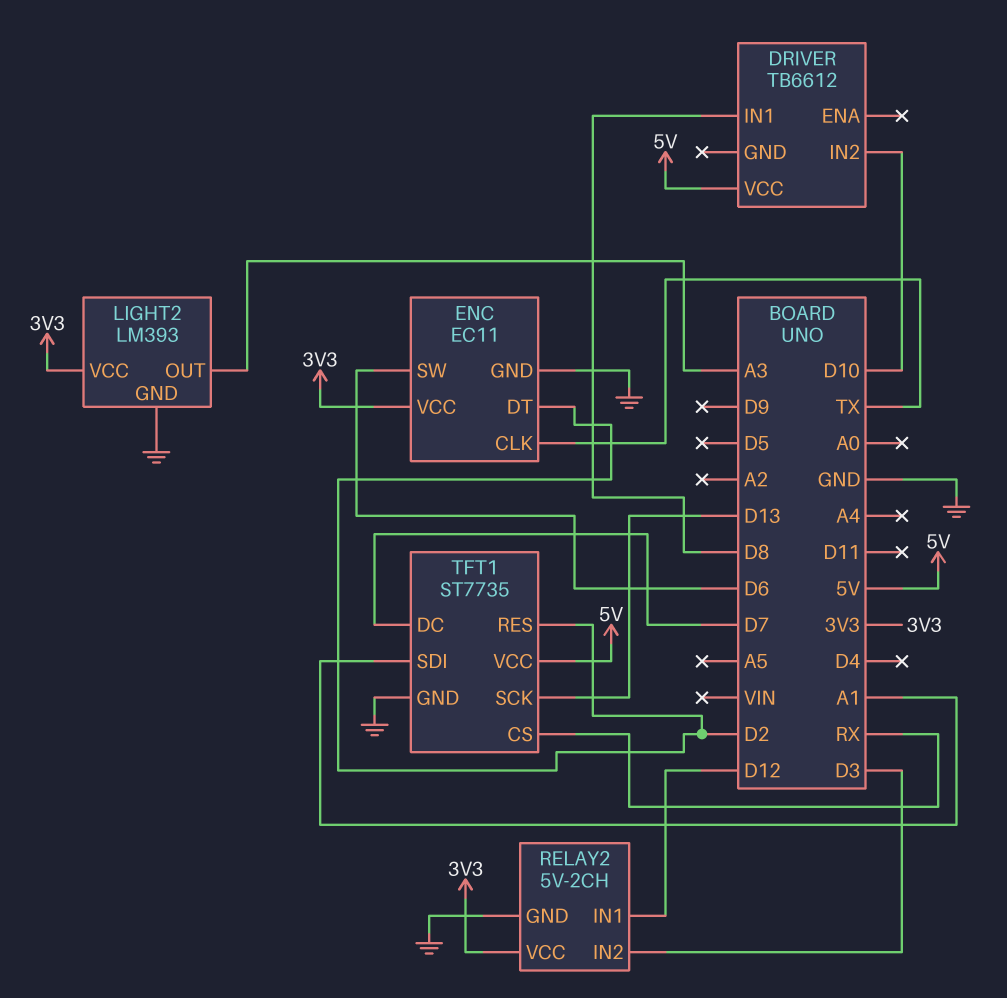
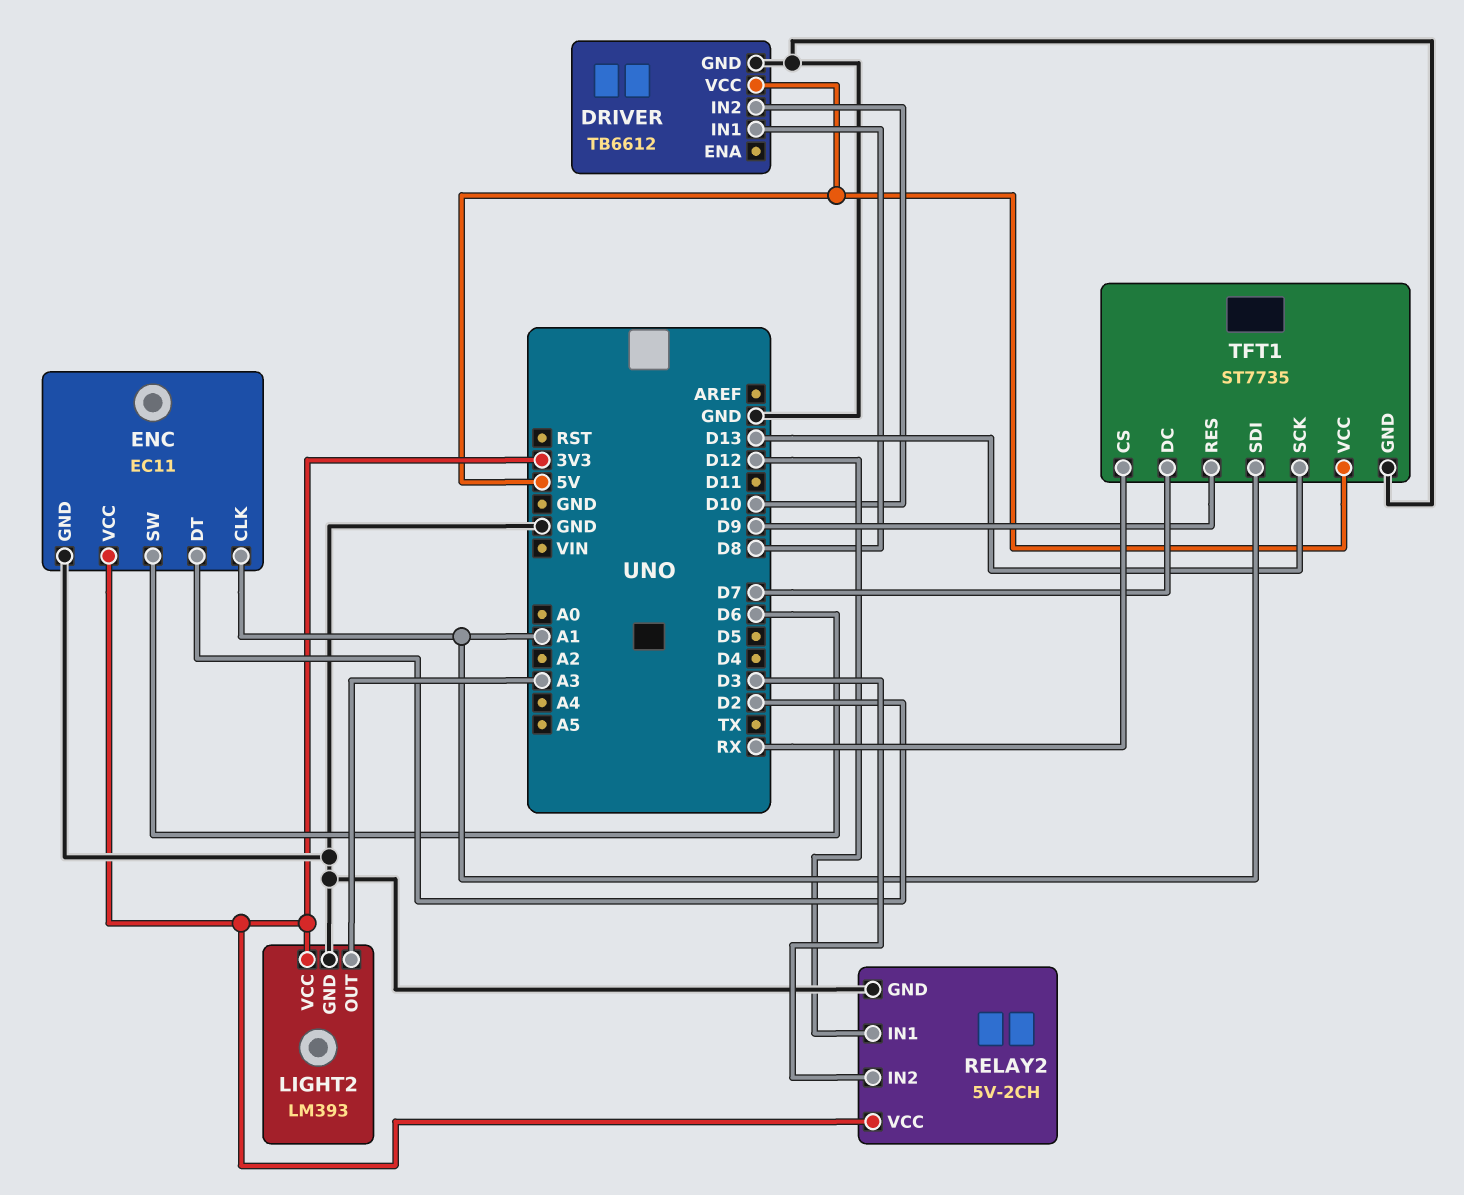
DRIVER pin GND: none -> GND
ENC pin CLK: TX -> A1
TFT1 pin RES: D2 -> D9

